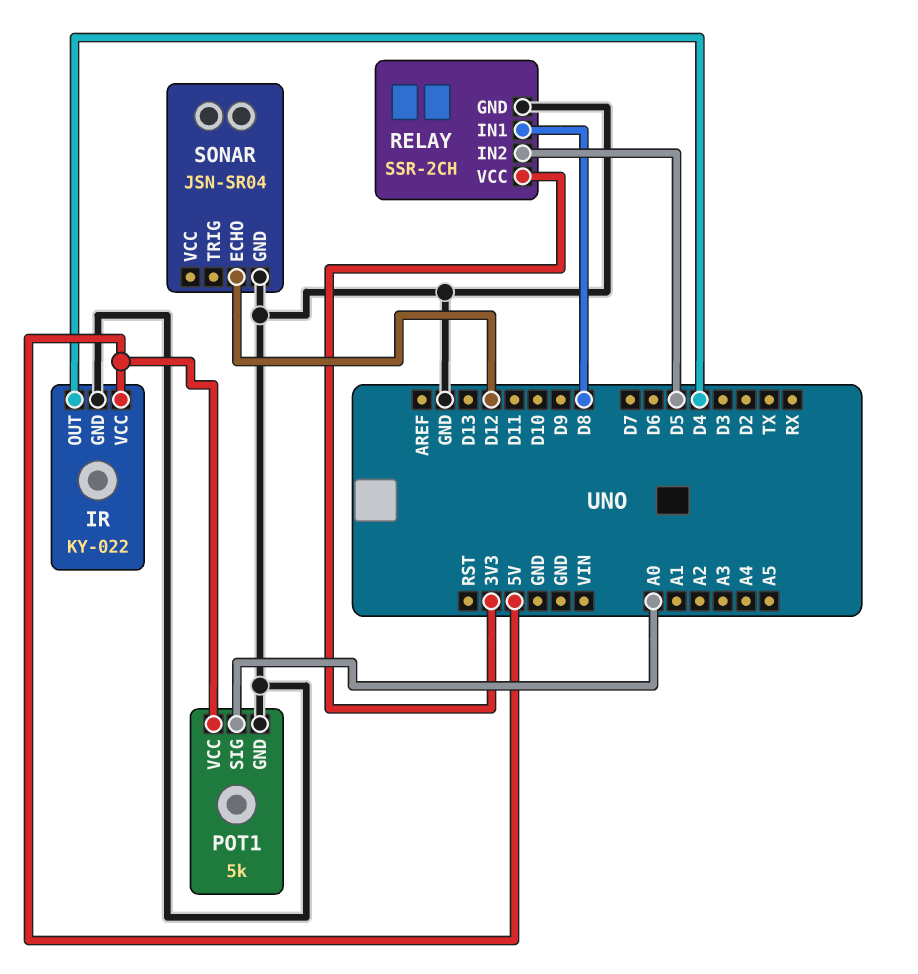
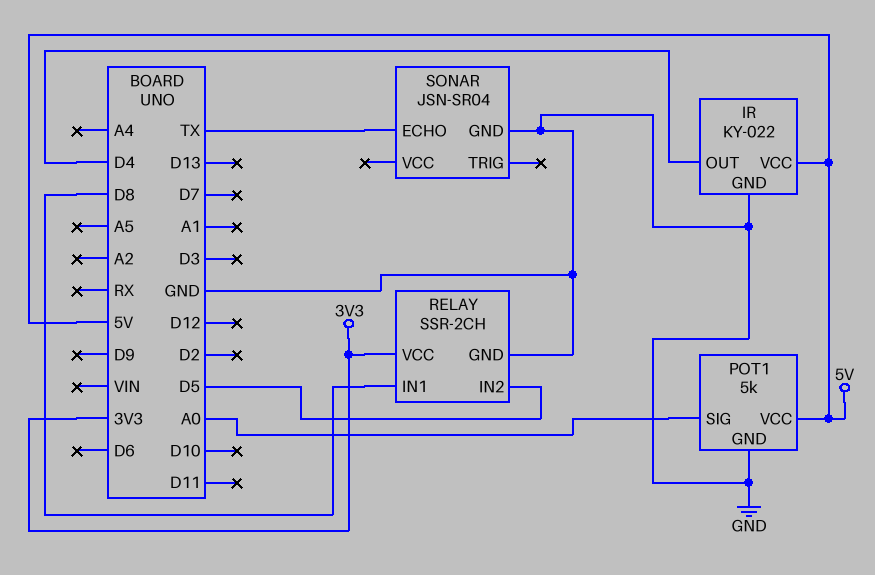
SONAR pin ECHO: D12 -> TX

